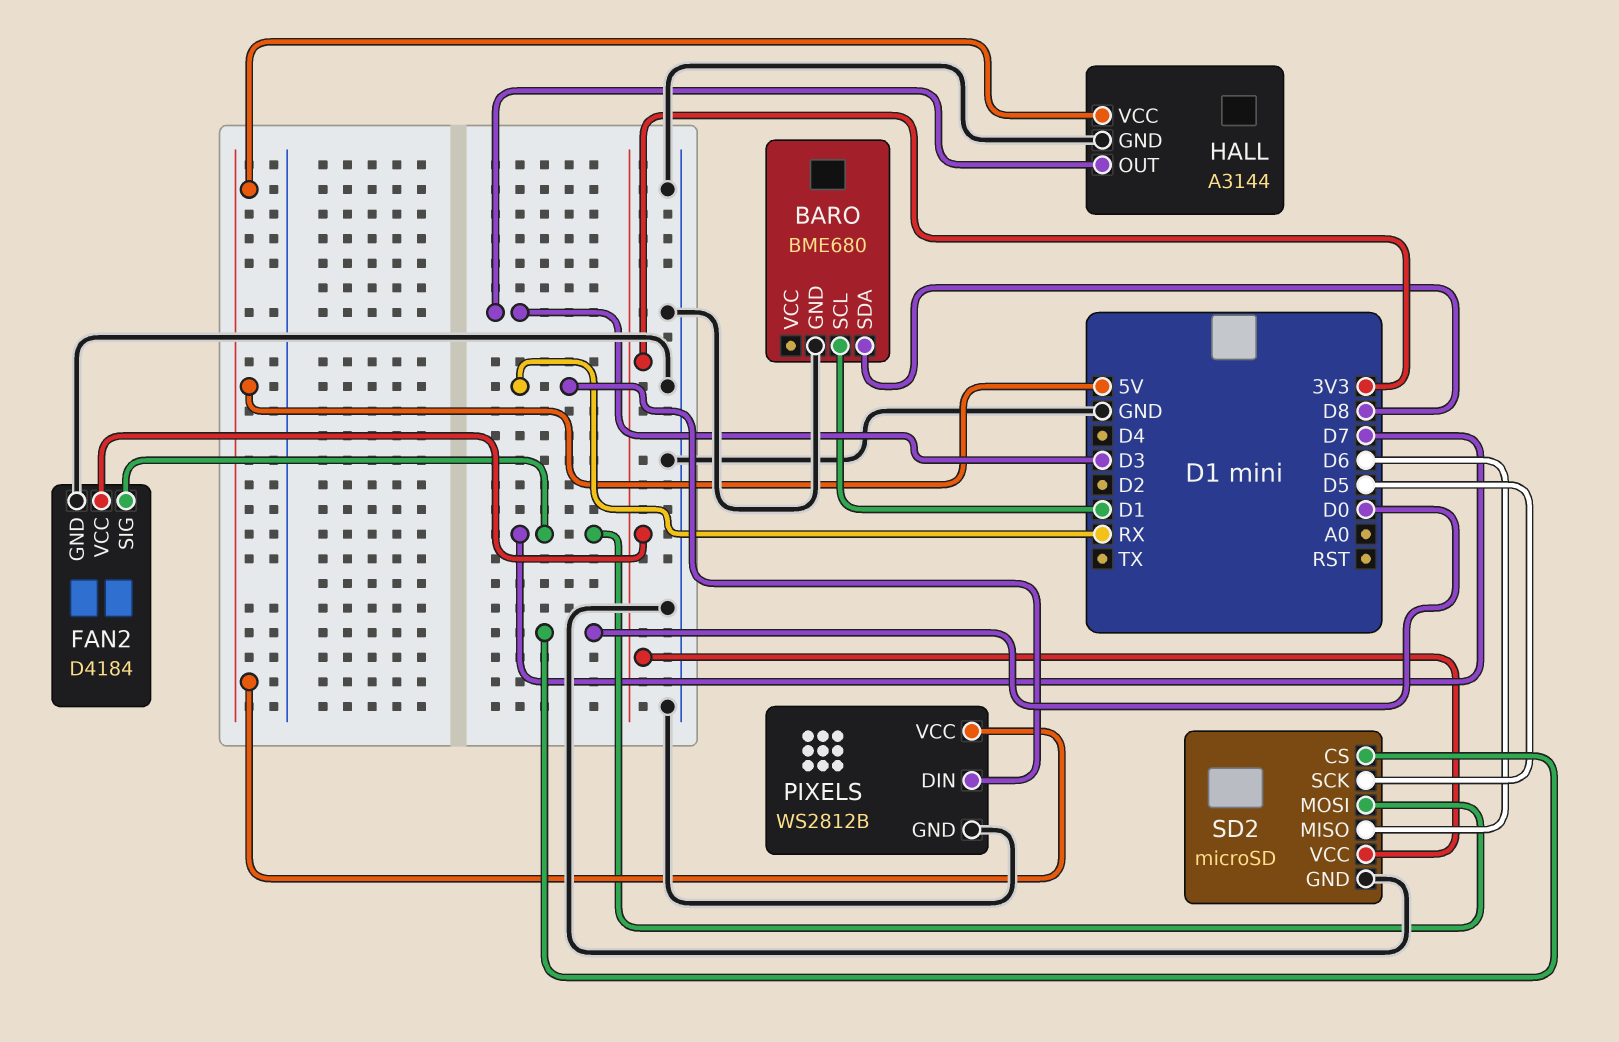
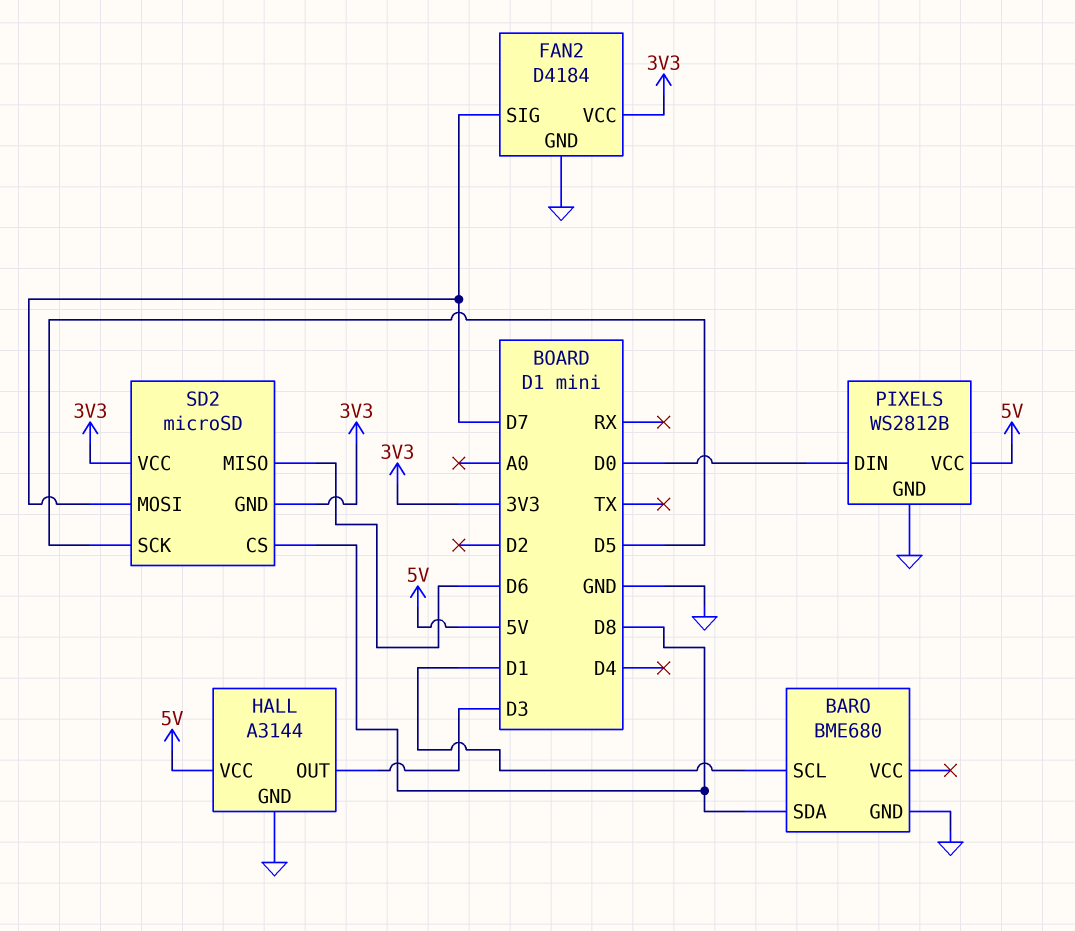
PIXELS pin DIN: RX -> D0
SD2 pin CS: D0 -> D8
SD2 pin GND: GND -> 3V3

